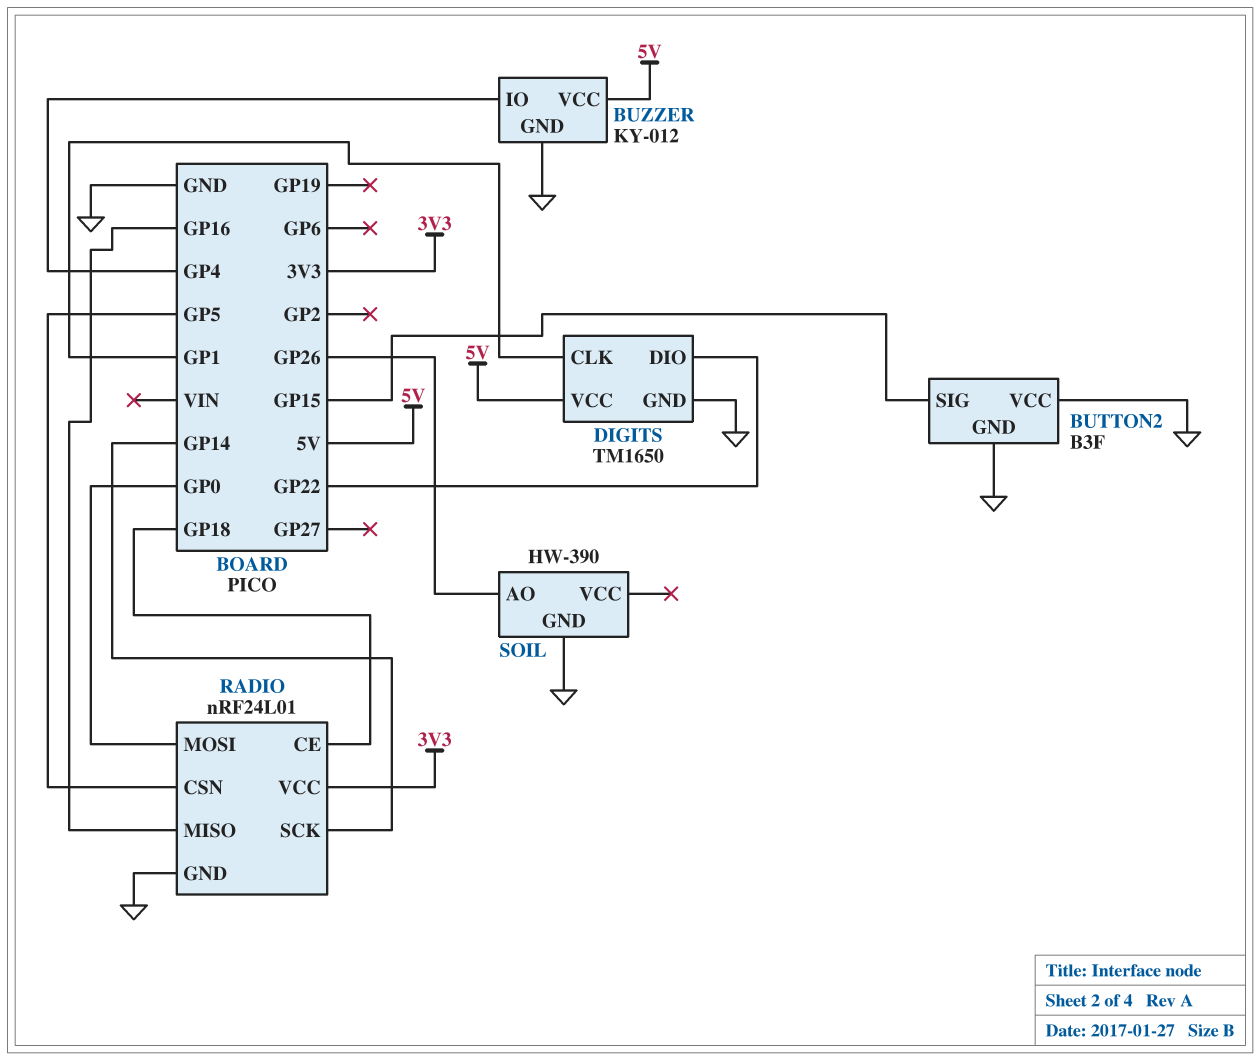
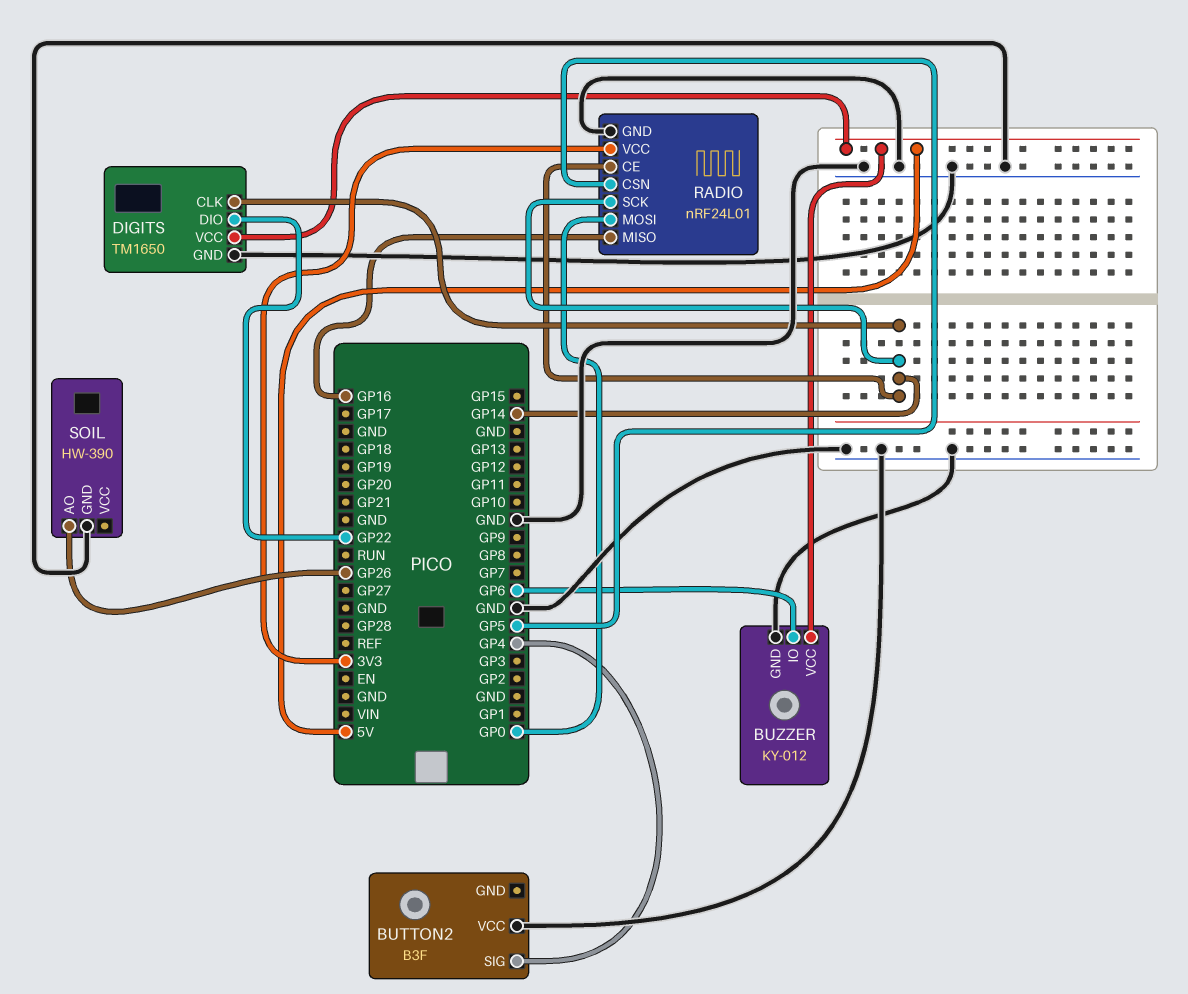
BUTTON2 pin GND: GND -> none
BUTTON2 pin SIG: GP15 -> GP4
BUZZER pin IO: GP4 -> GP6
DIGITS pin CLK: GP1 -> GP14
RADIO pin CE: GP18 -> GP14

